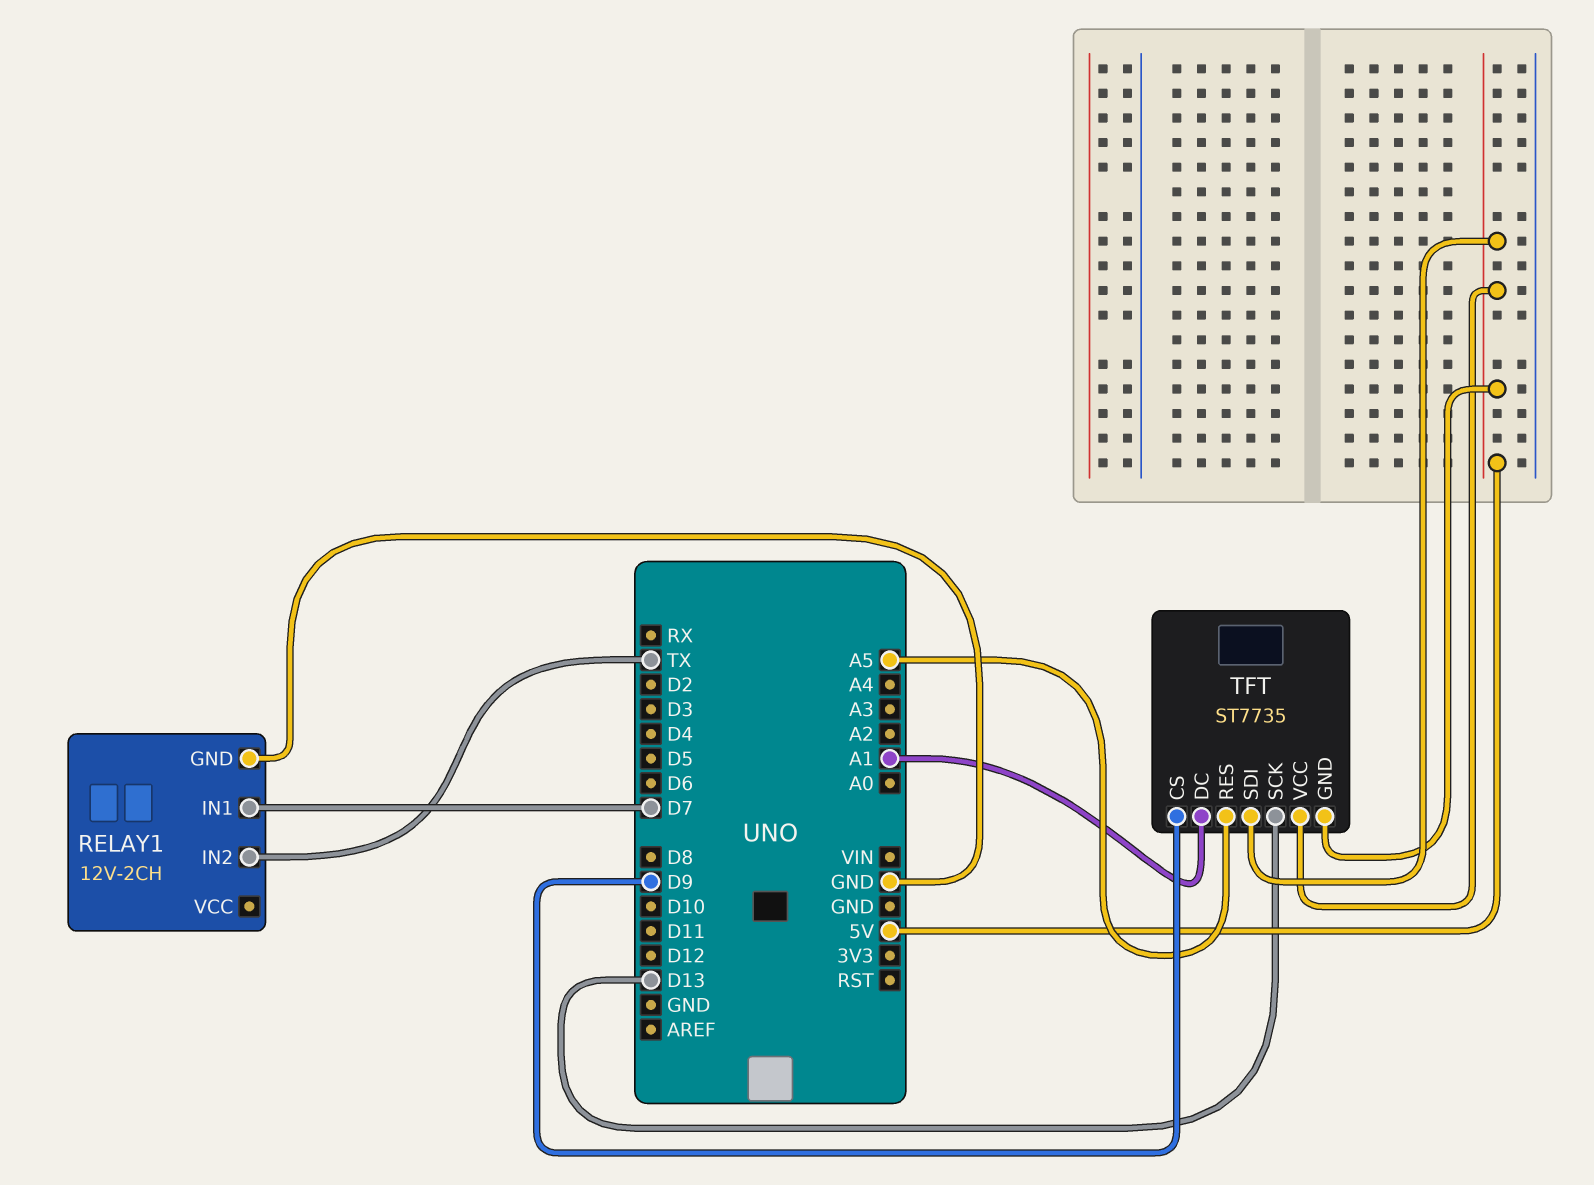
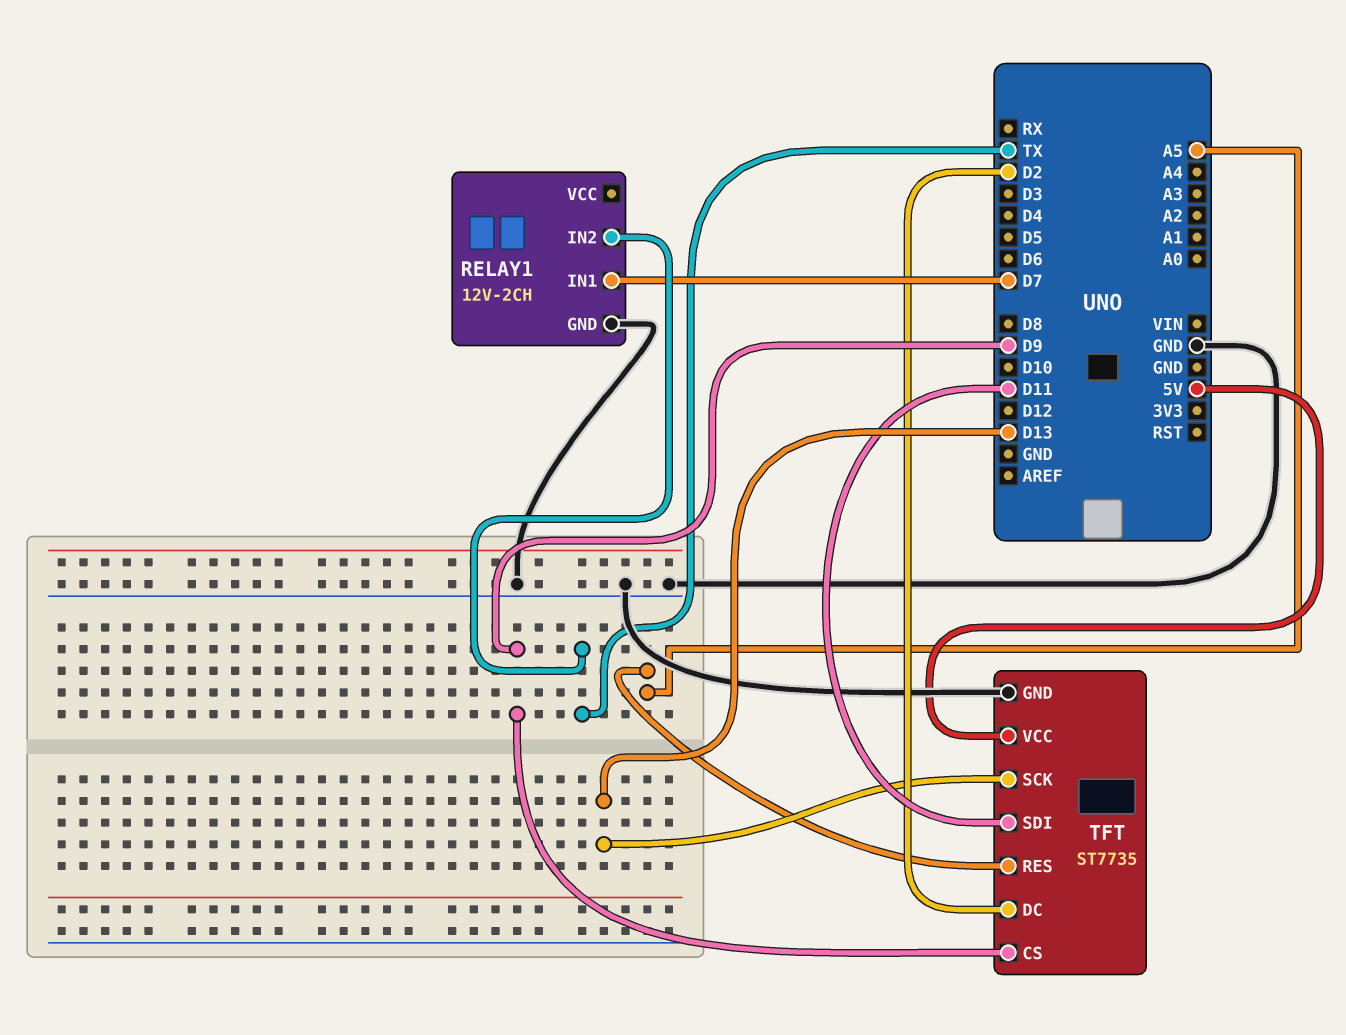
TFT pin DC: A1 -> D2
TFT pin GND: 5V -> GND
TFT pin SDI: 5V -> D11

